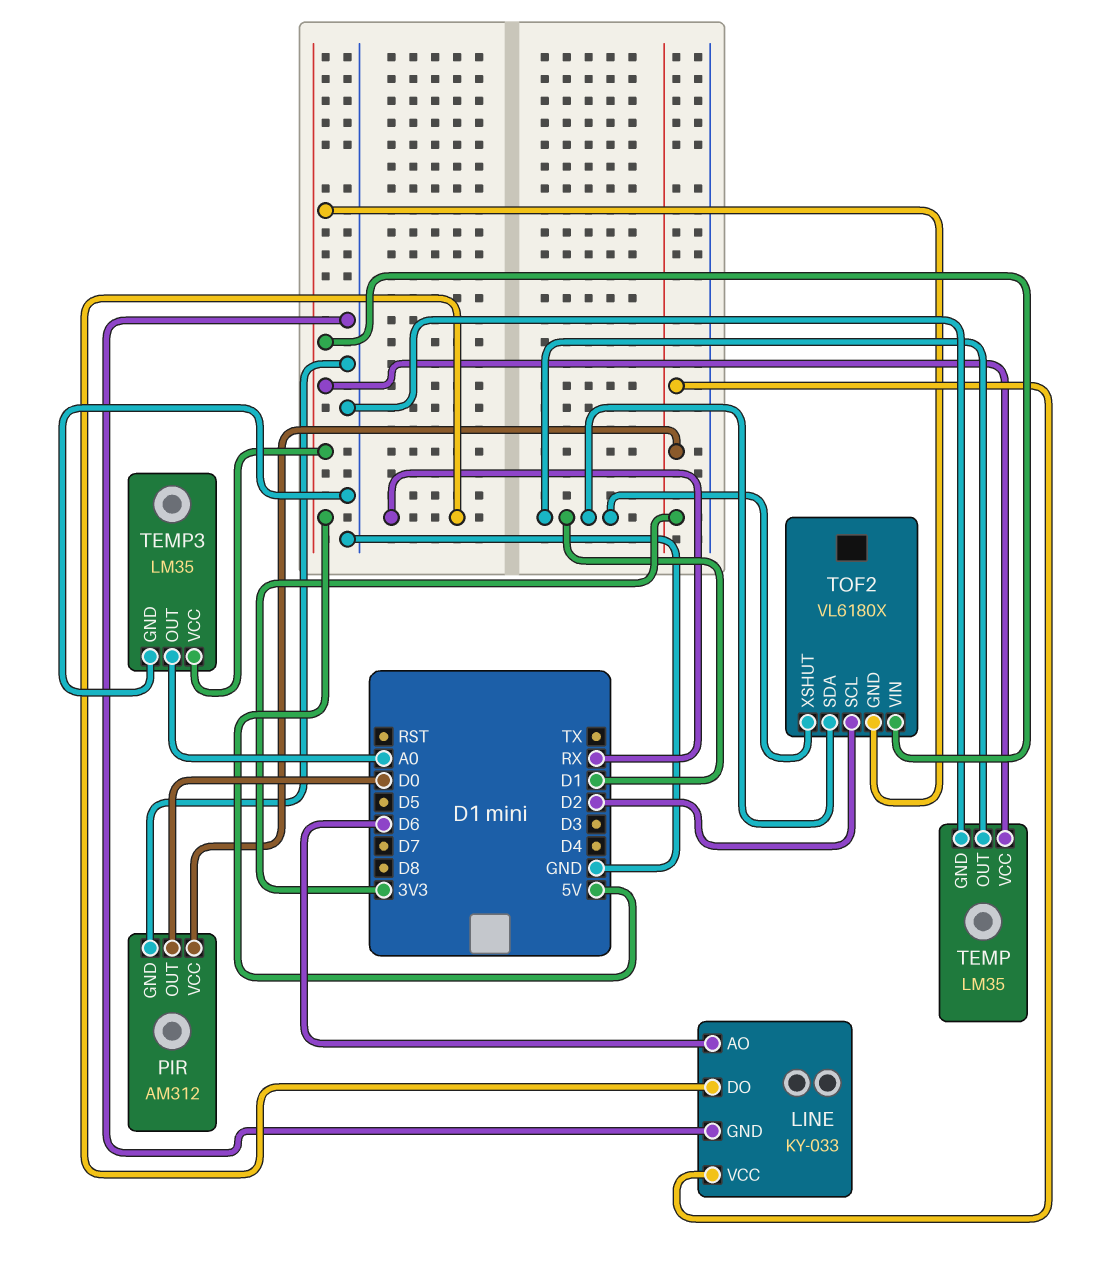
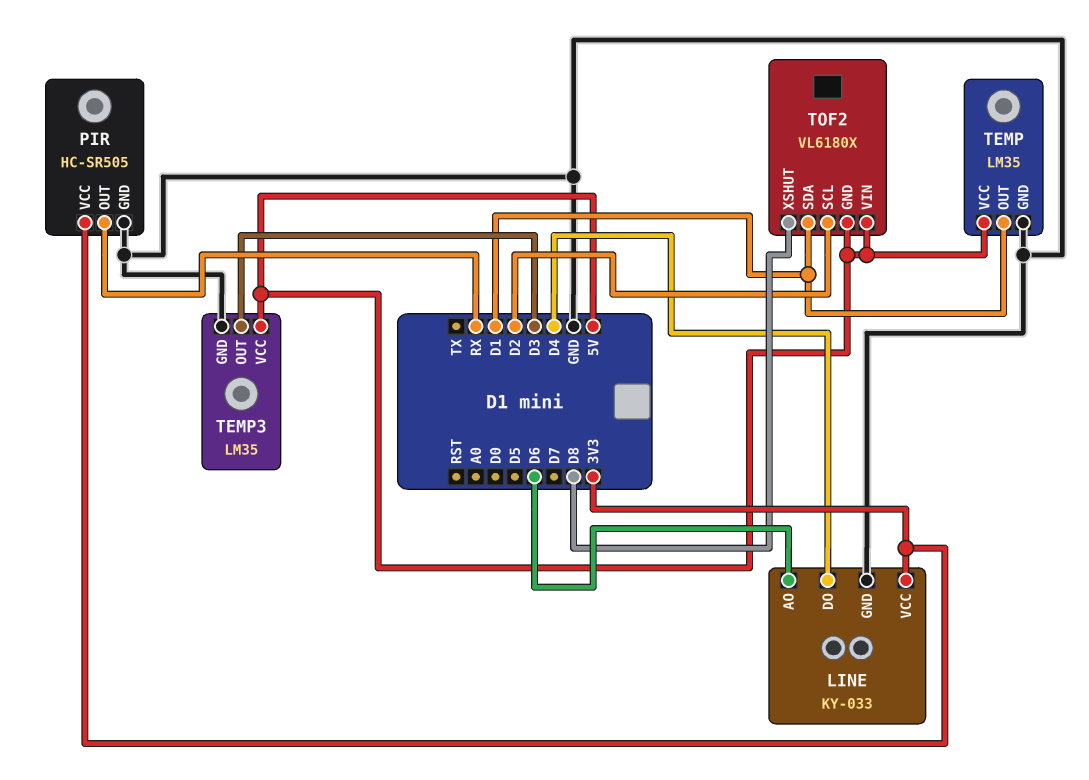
LINE pin DO: RX -> D4
PIR: AM312 -> HC-SR505
PIR pin OUT: D0 -> RX
TEMP3 pin OUT: A0 -> D3
TOF2 pin XSHUT: D1 -> D8

